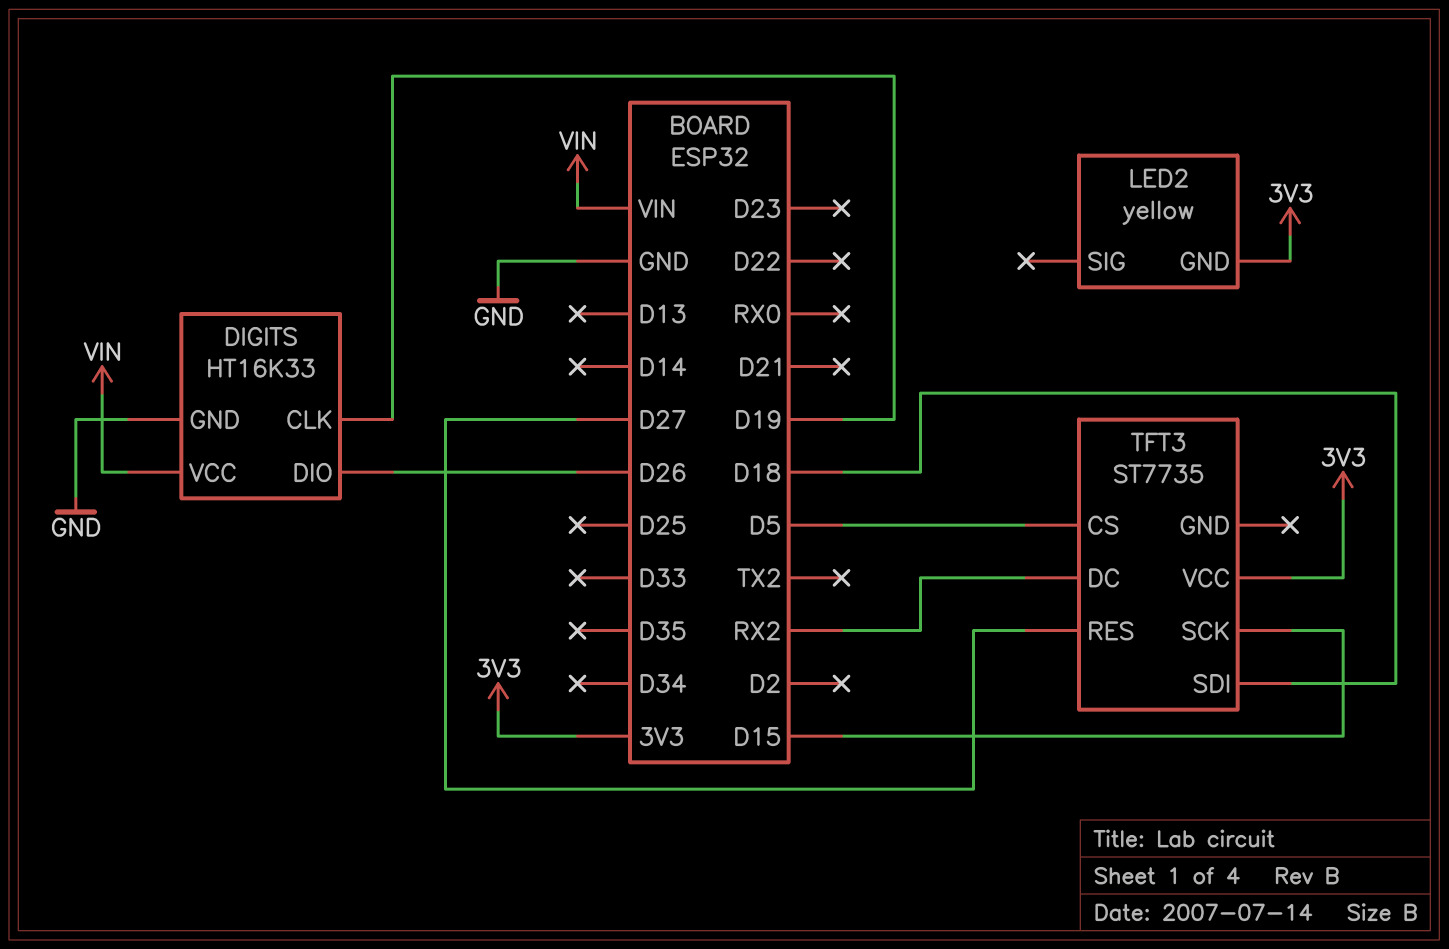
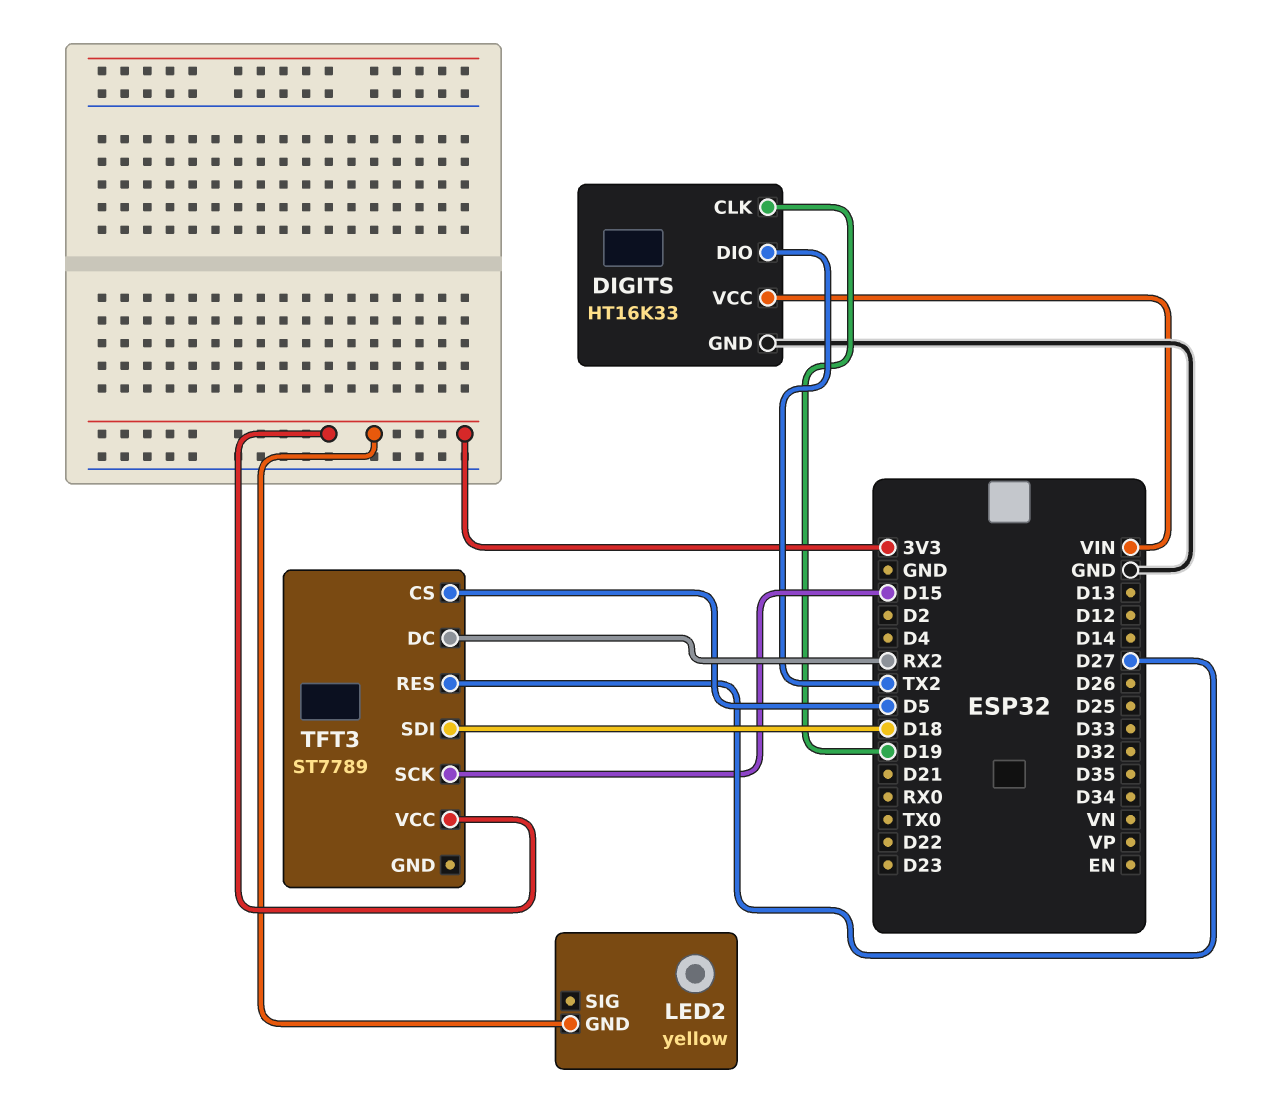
DIGITS pin DIO: D26 -> TX2
TFT3: ST7735 -> ST7789

